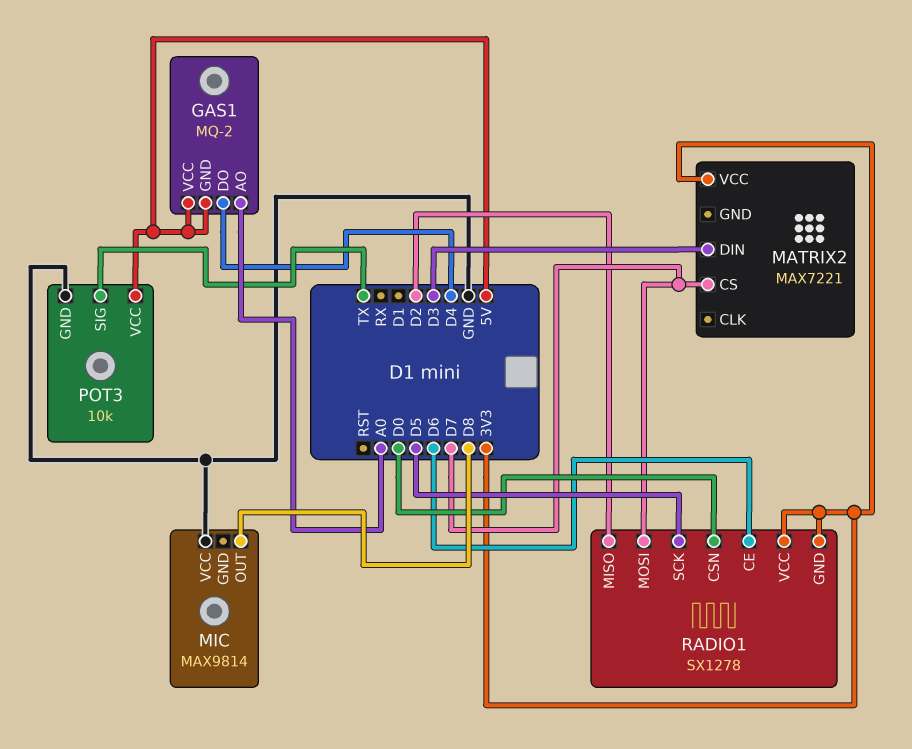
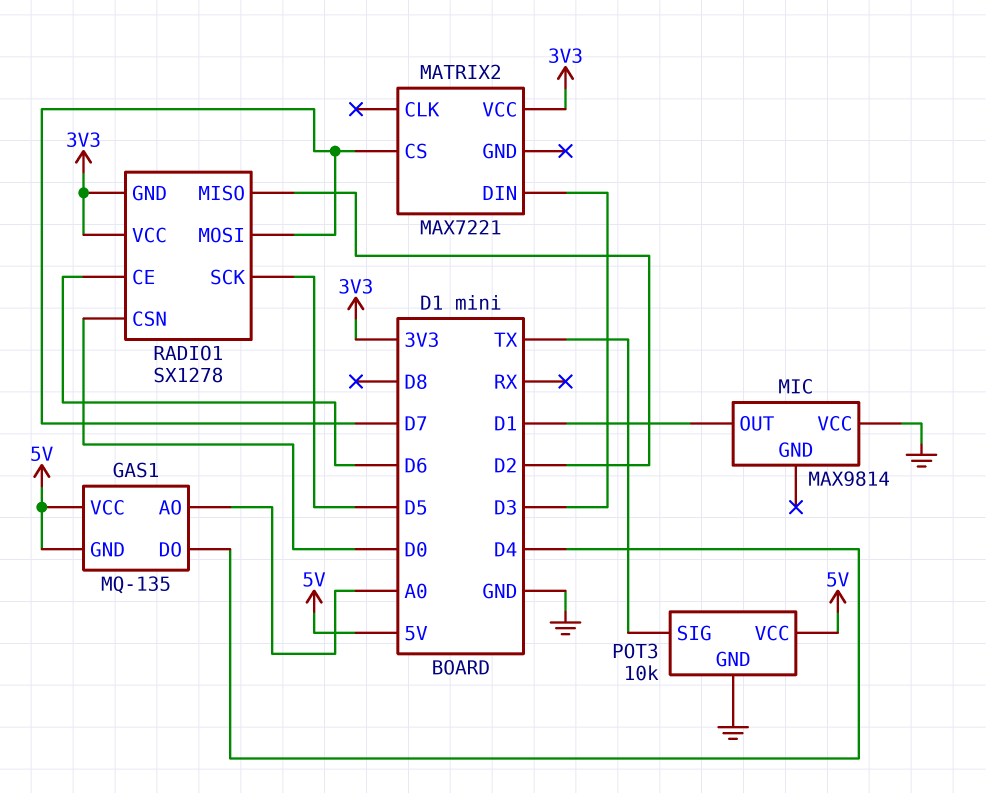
GAS1: MQ-2 -> MQ-135
MIC pin OUT: D8 -> D1

